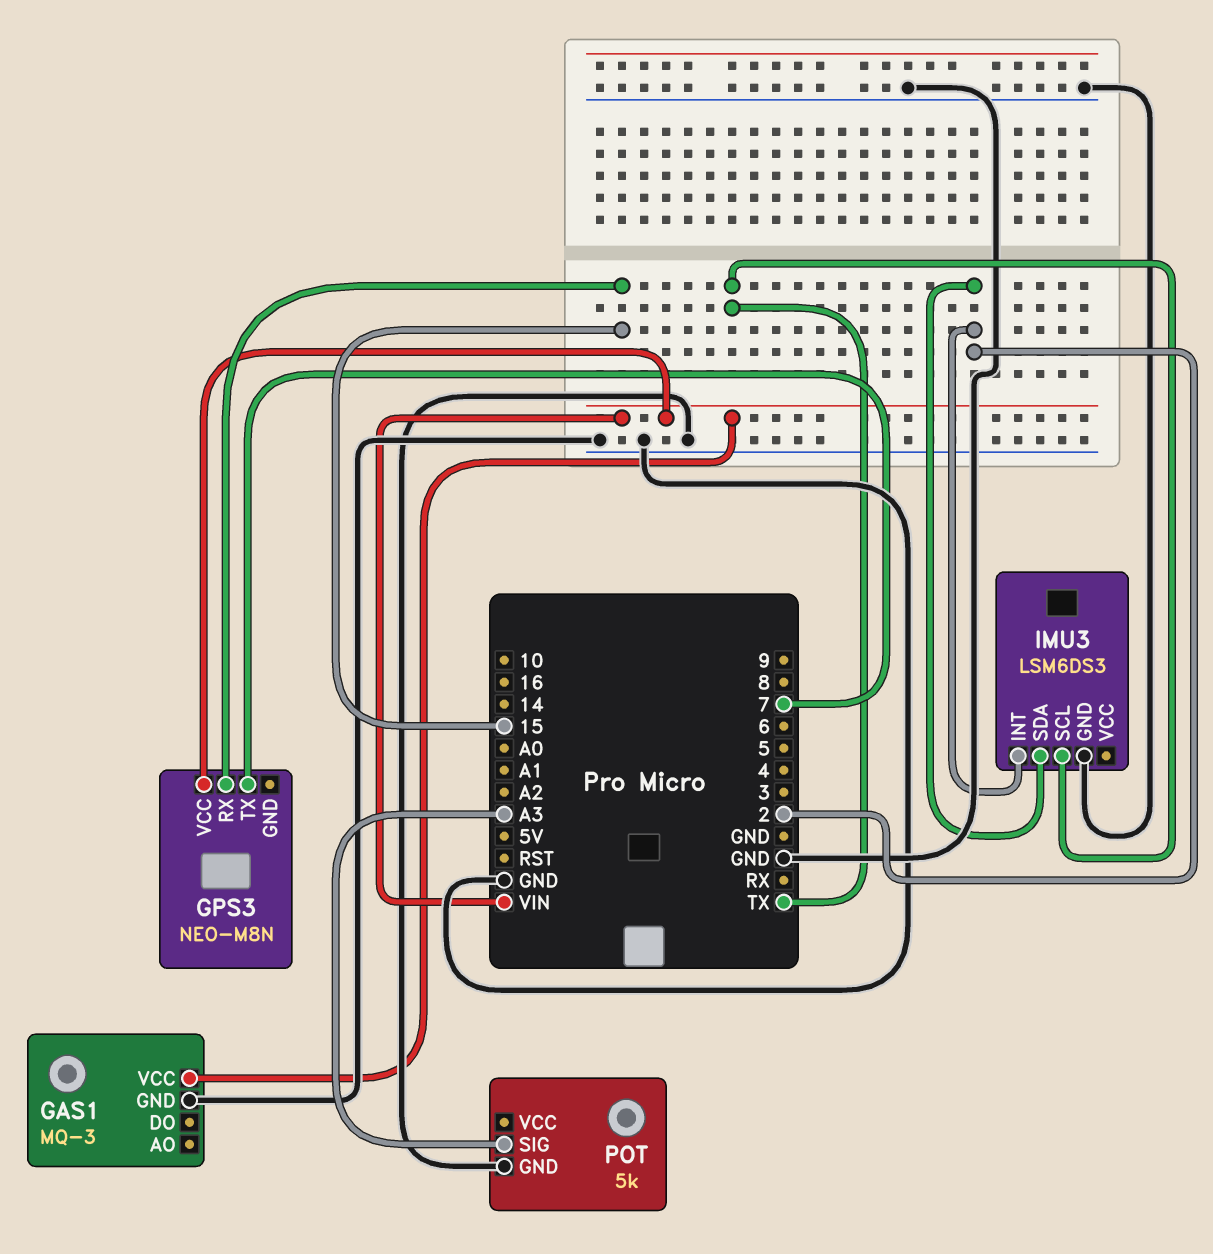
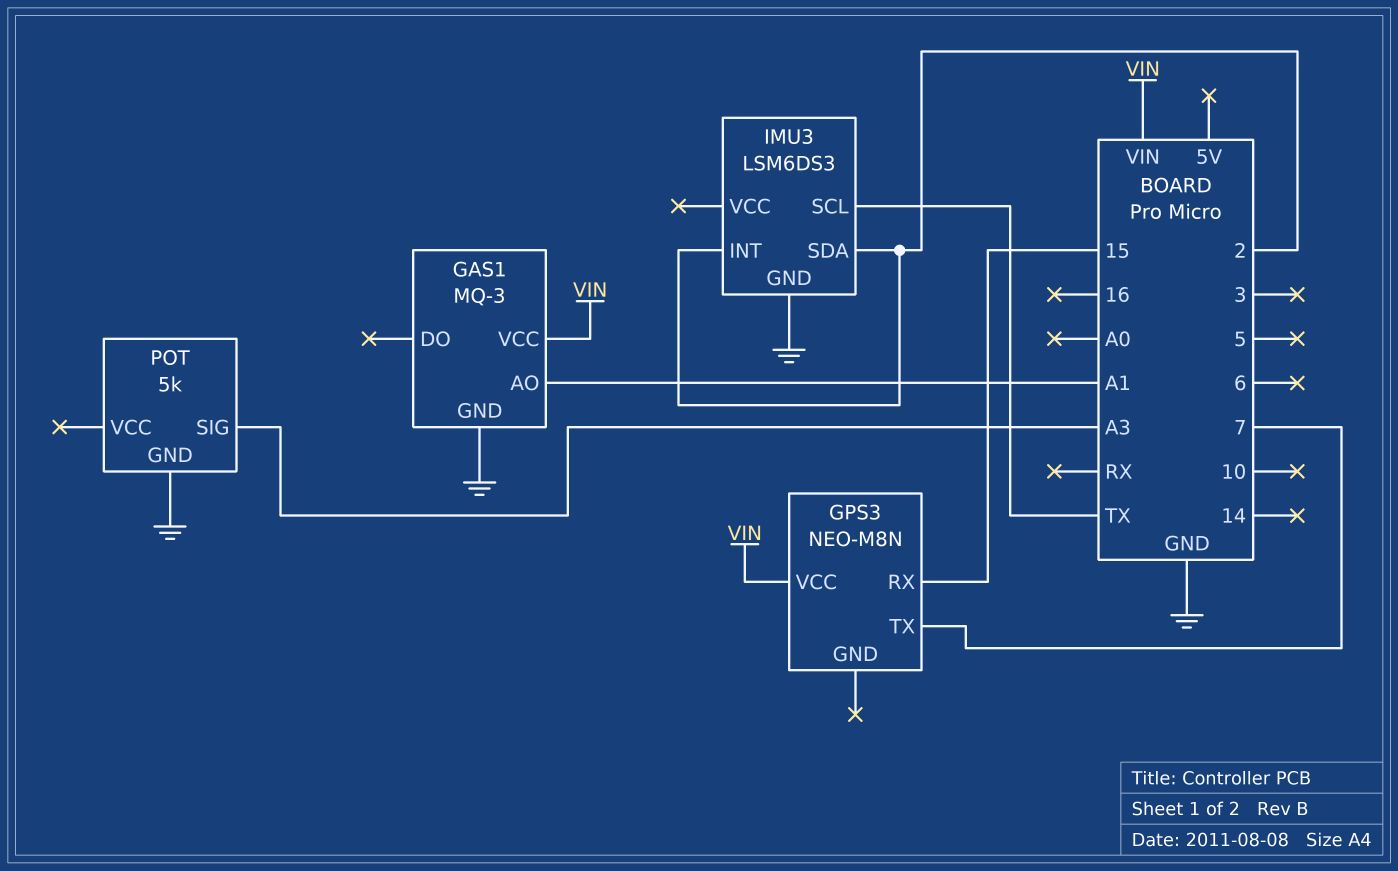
GAS1 pin AO: none -> A1

